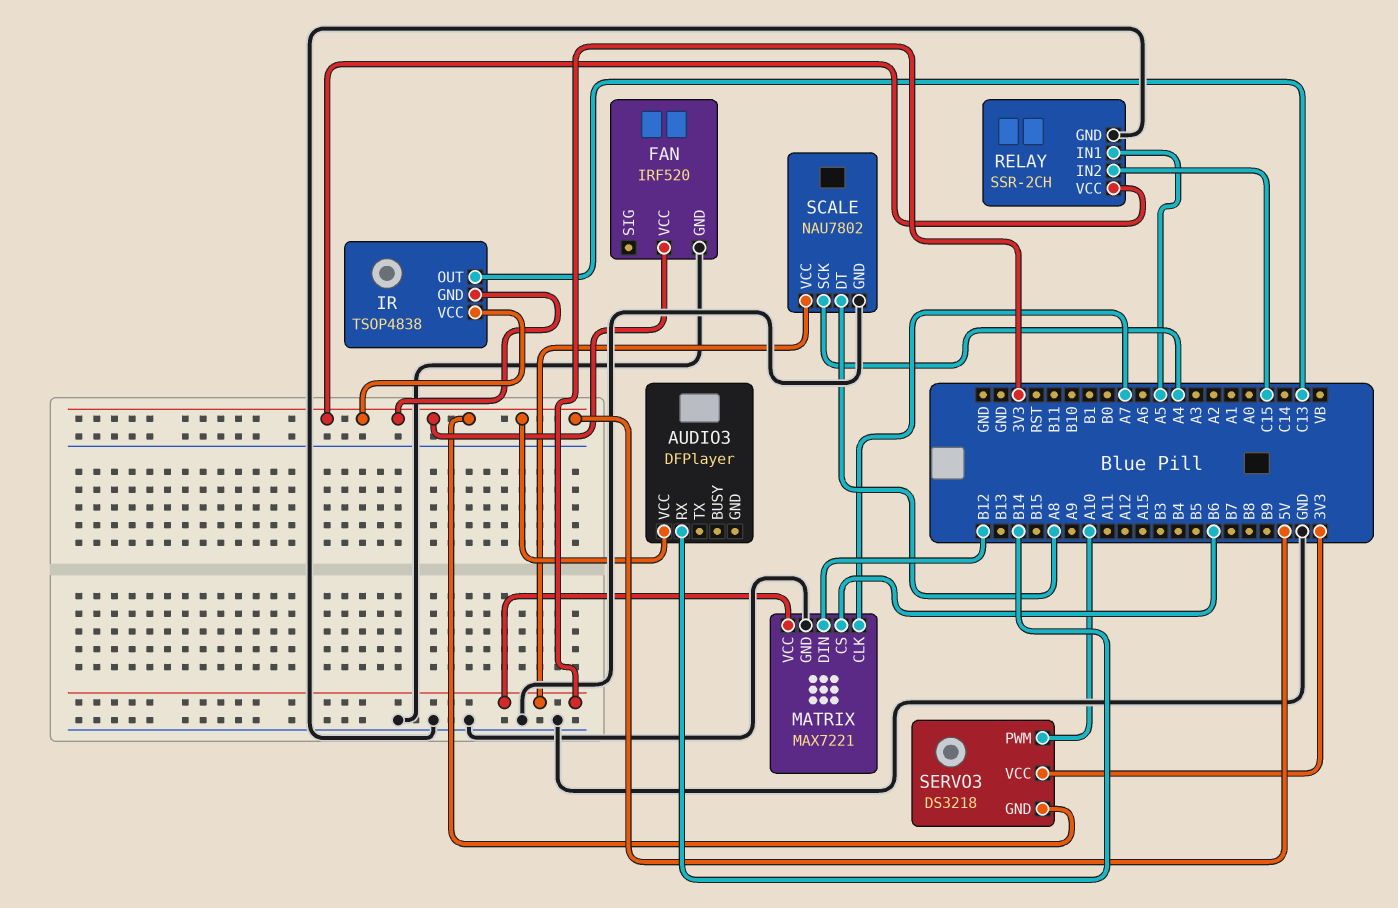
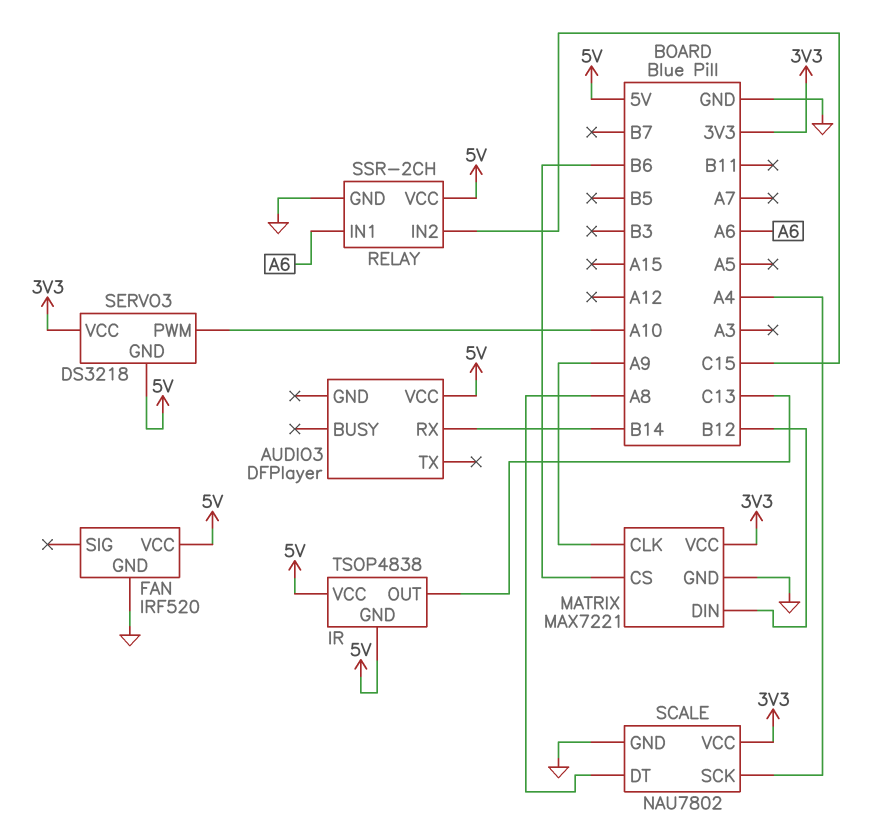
MATRIX pin CLK: A7 -> A9
RELAY pin IN1: A5 -> A6

